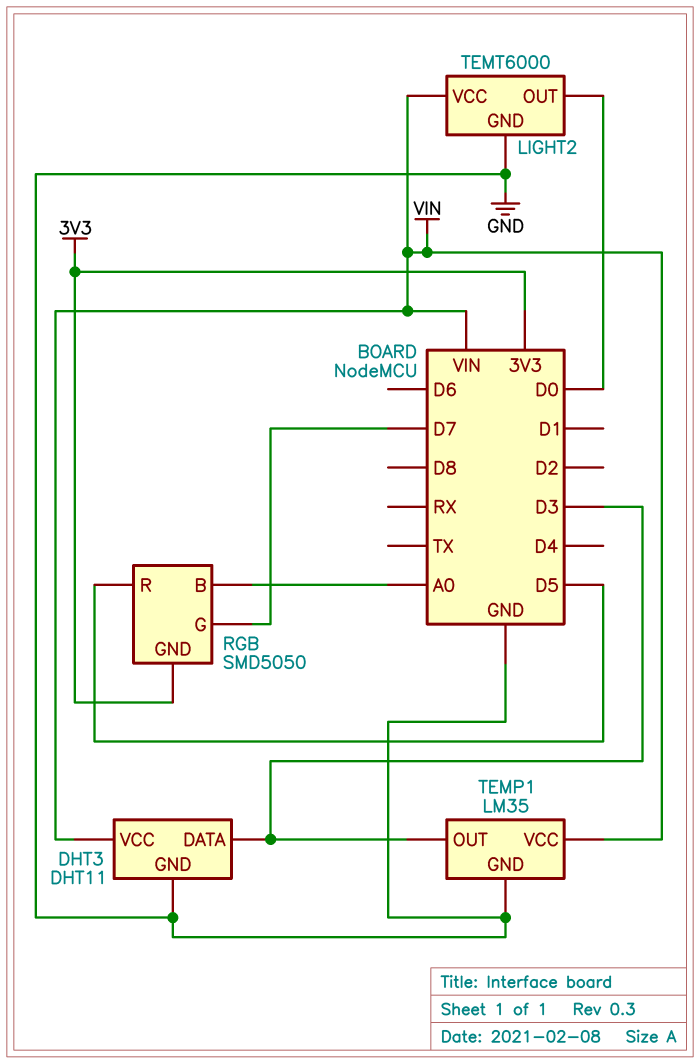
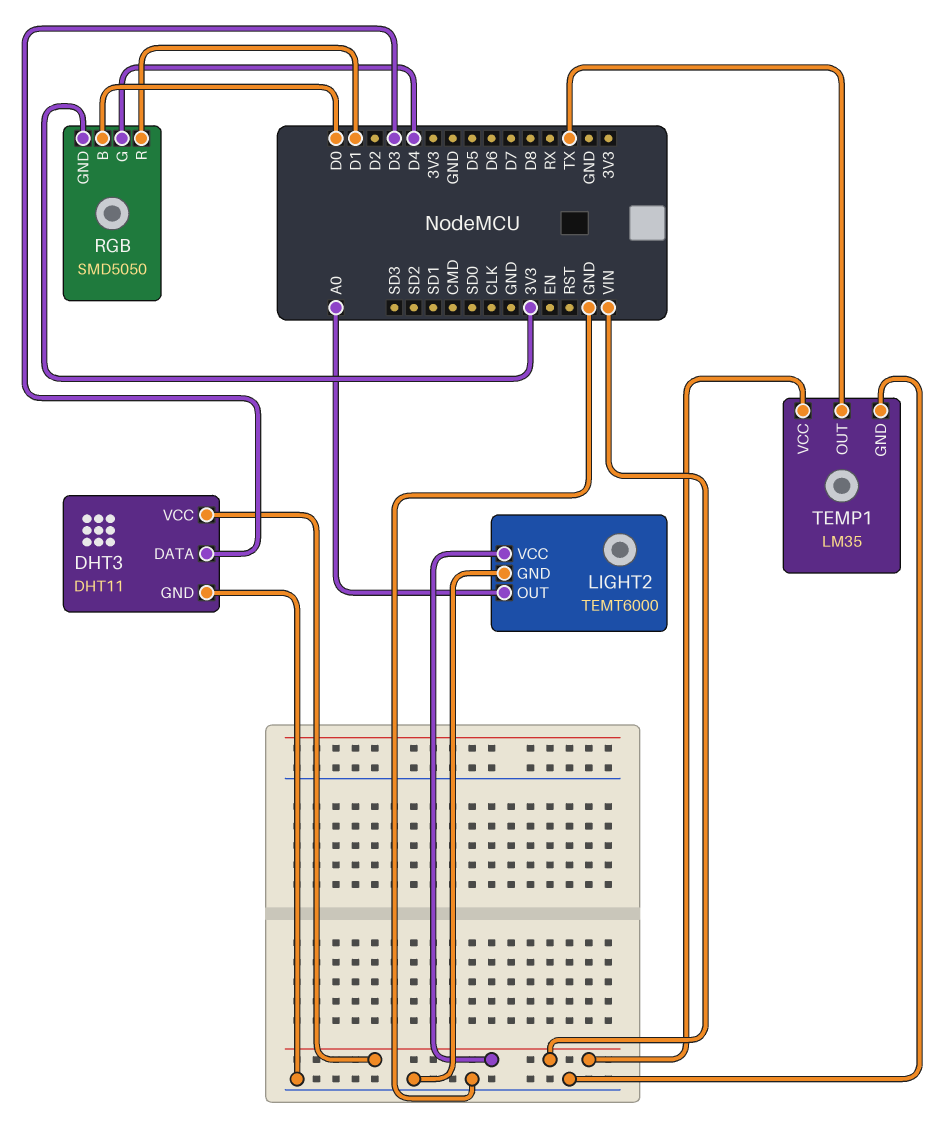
LIGHT2 pin OUT: D0 -> A0
RGB pin B: A0 -> D0
RGB pin G: D7 -> D4
RGB pin R: D5 -> D1
TEMP1 pin OUT: D3 -> TX

